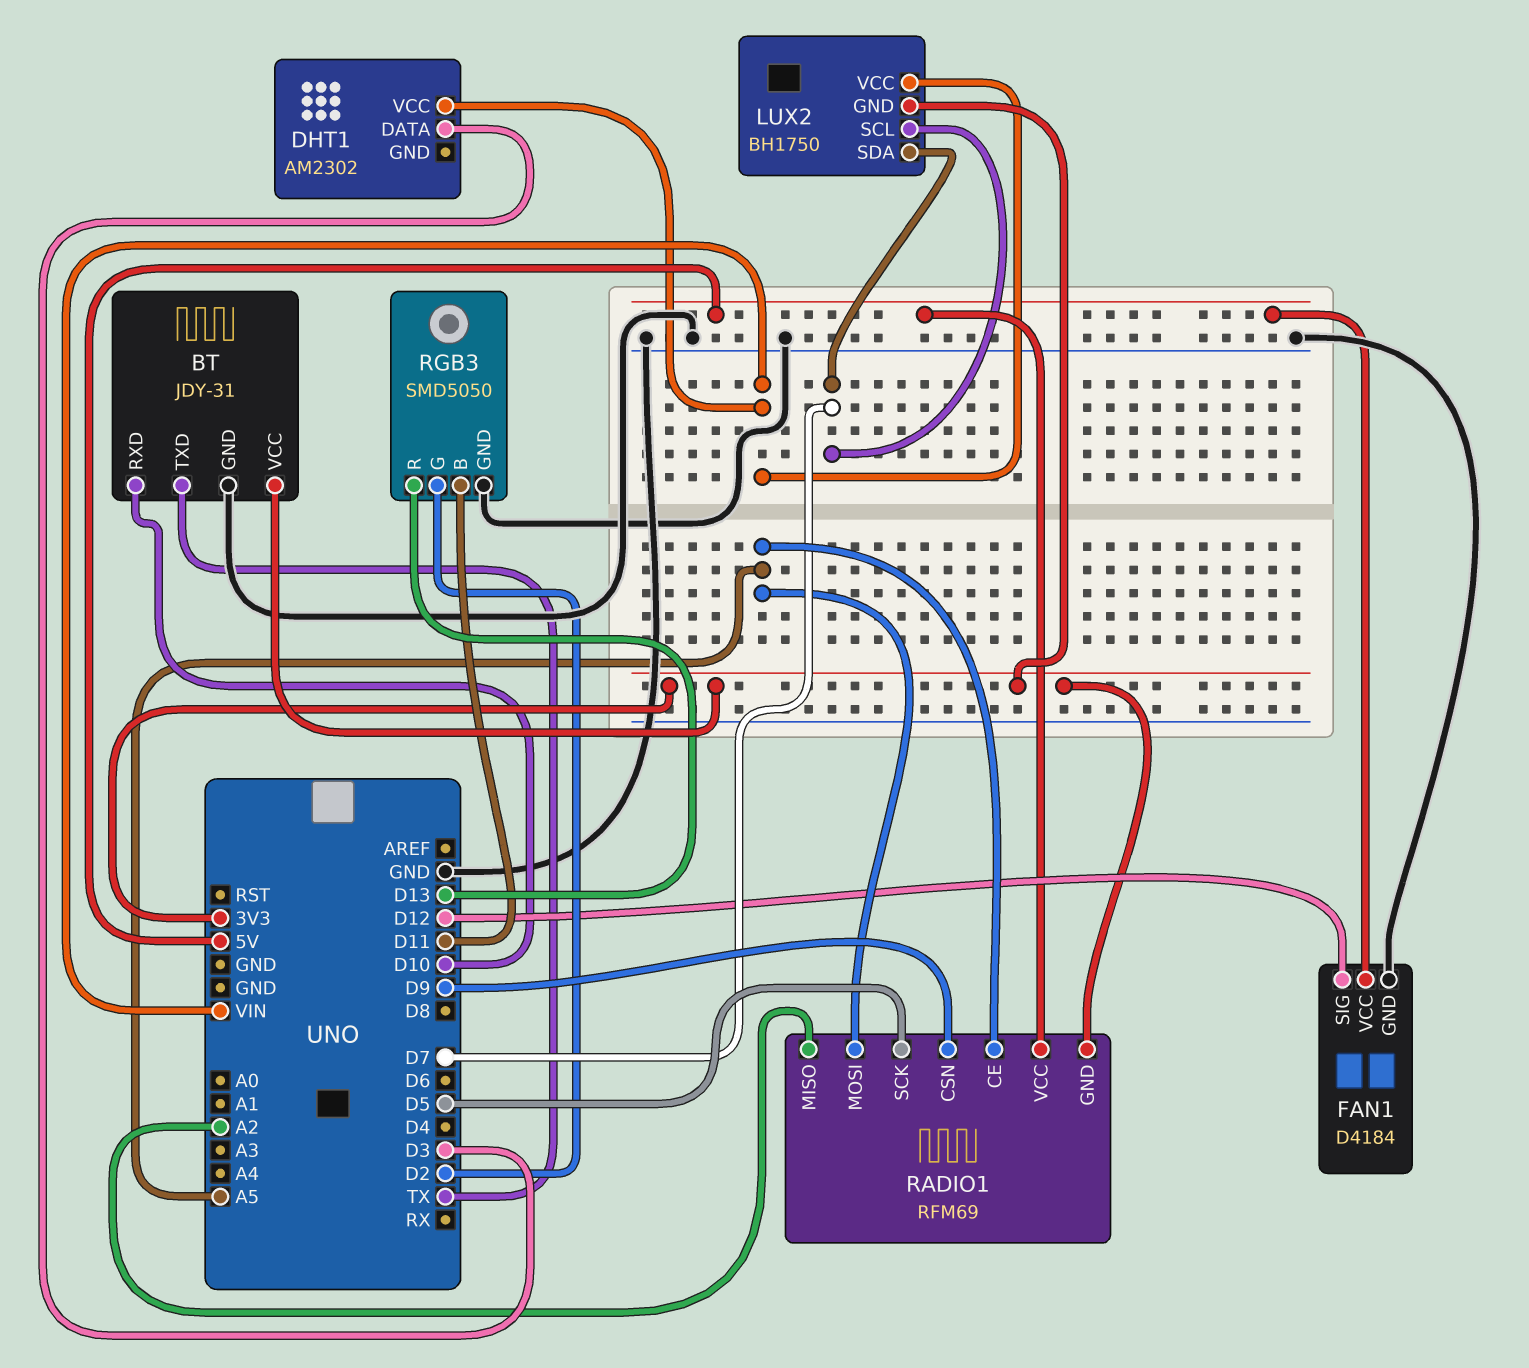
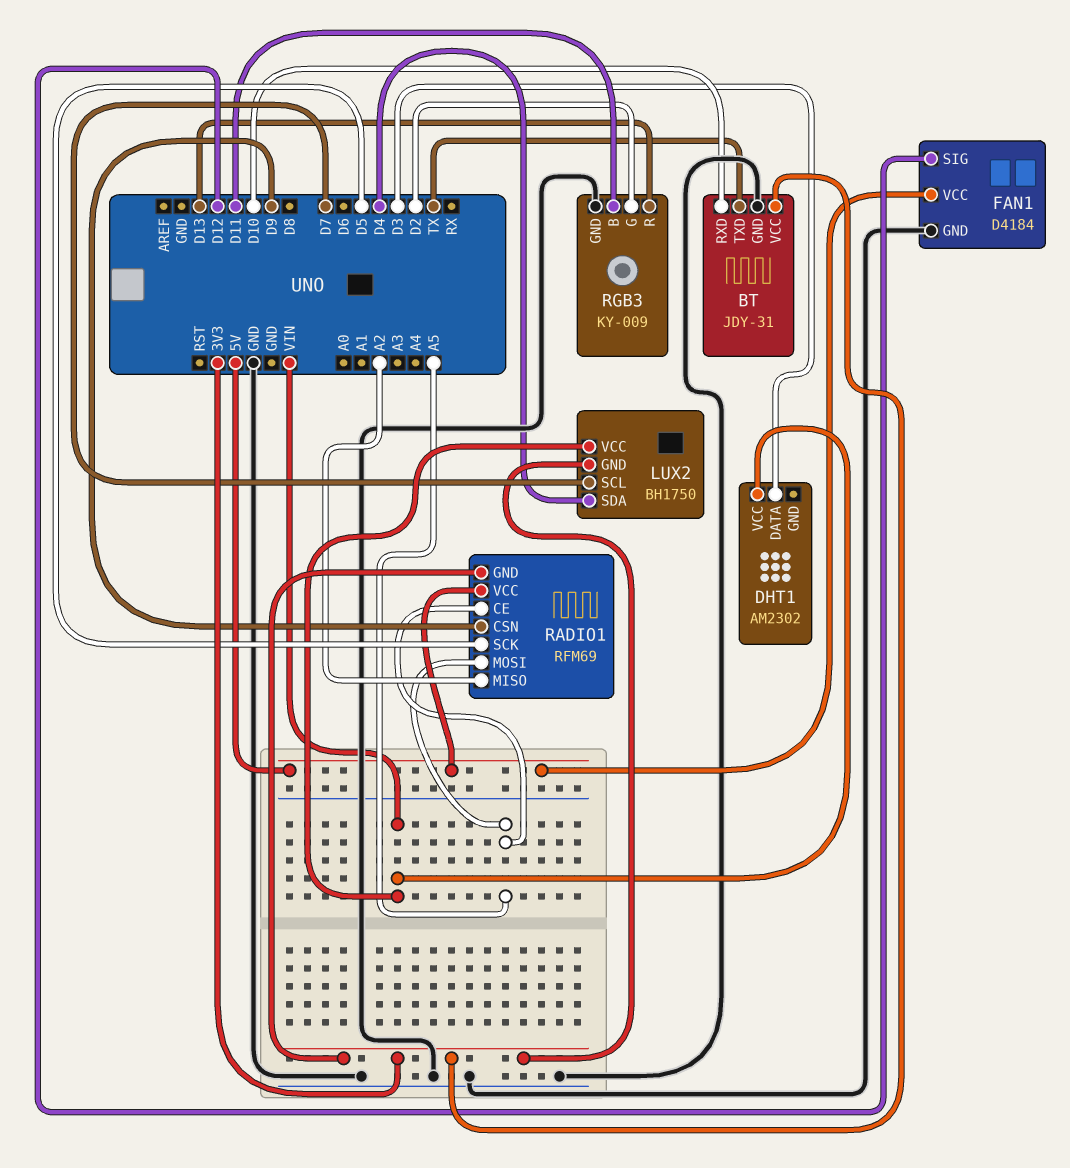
LUX2 pin SDA: D7 -> D4
RGB3: SMD5050 -> KY-009

